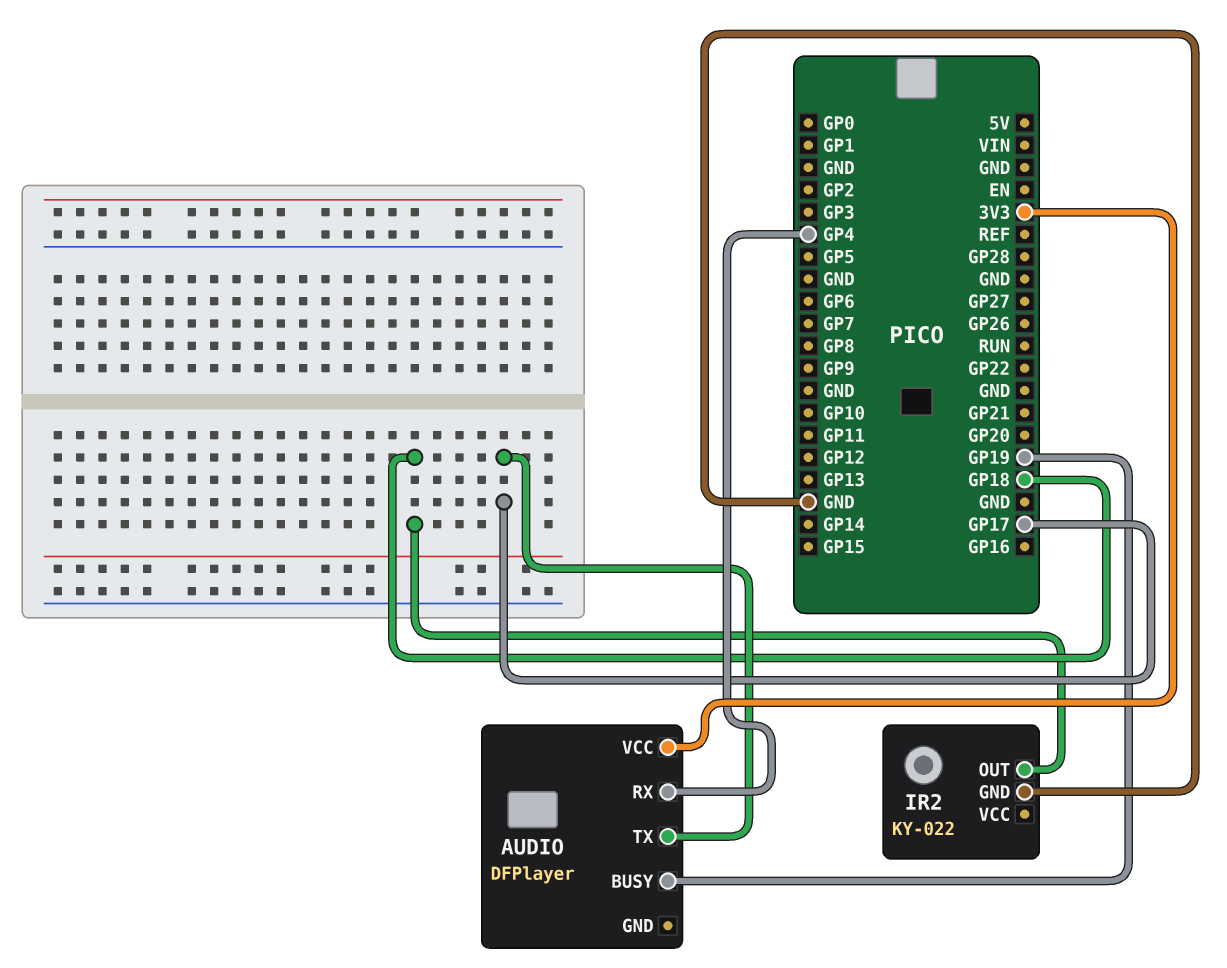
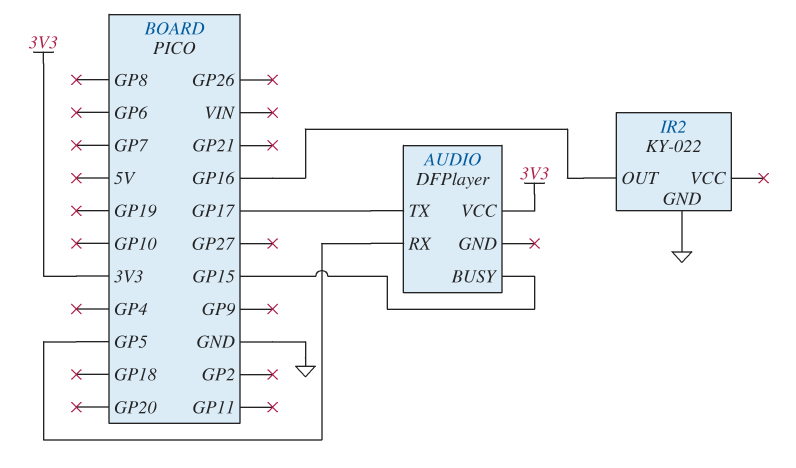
AUDIO pin BUSY: GP19 -> GP15
AUDIO pin RX: GP4 -> GP5
IR2 pin OUT: GP18 -> GP16

